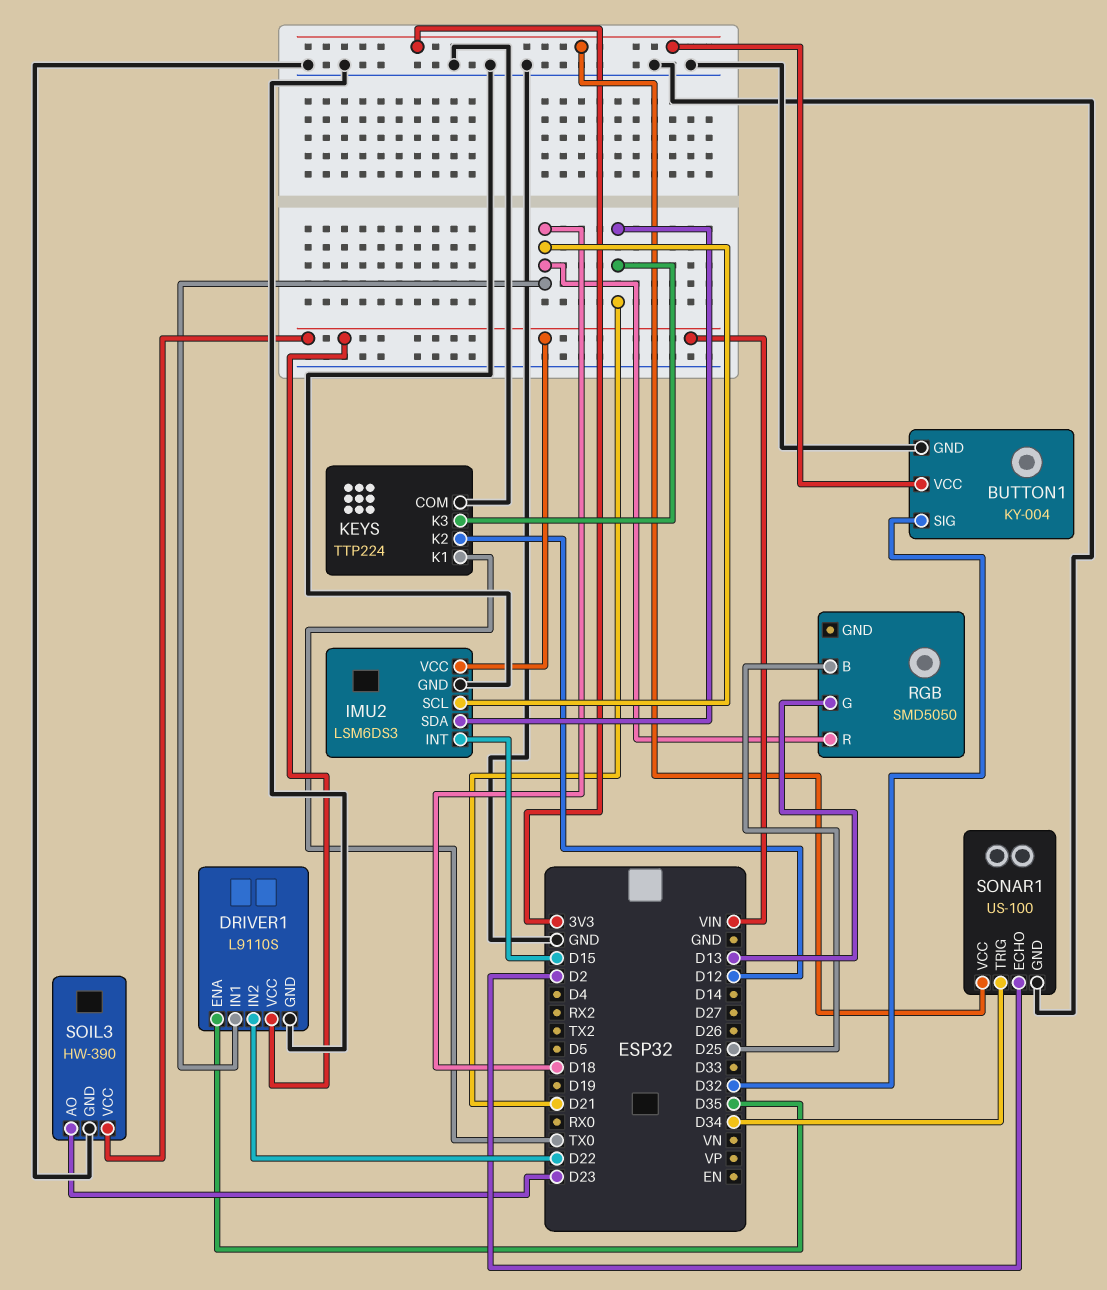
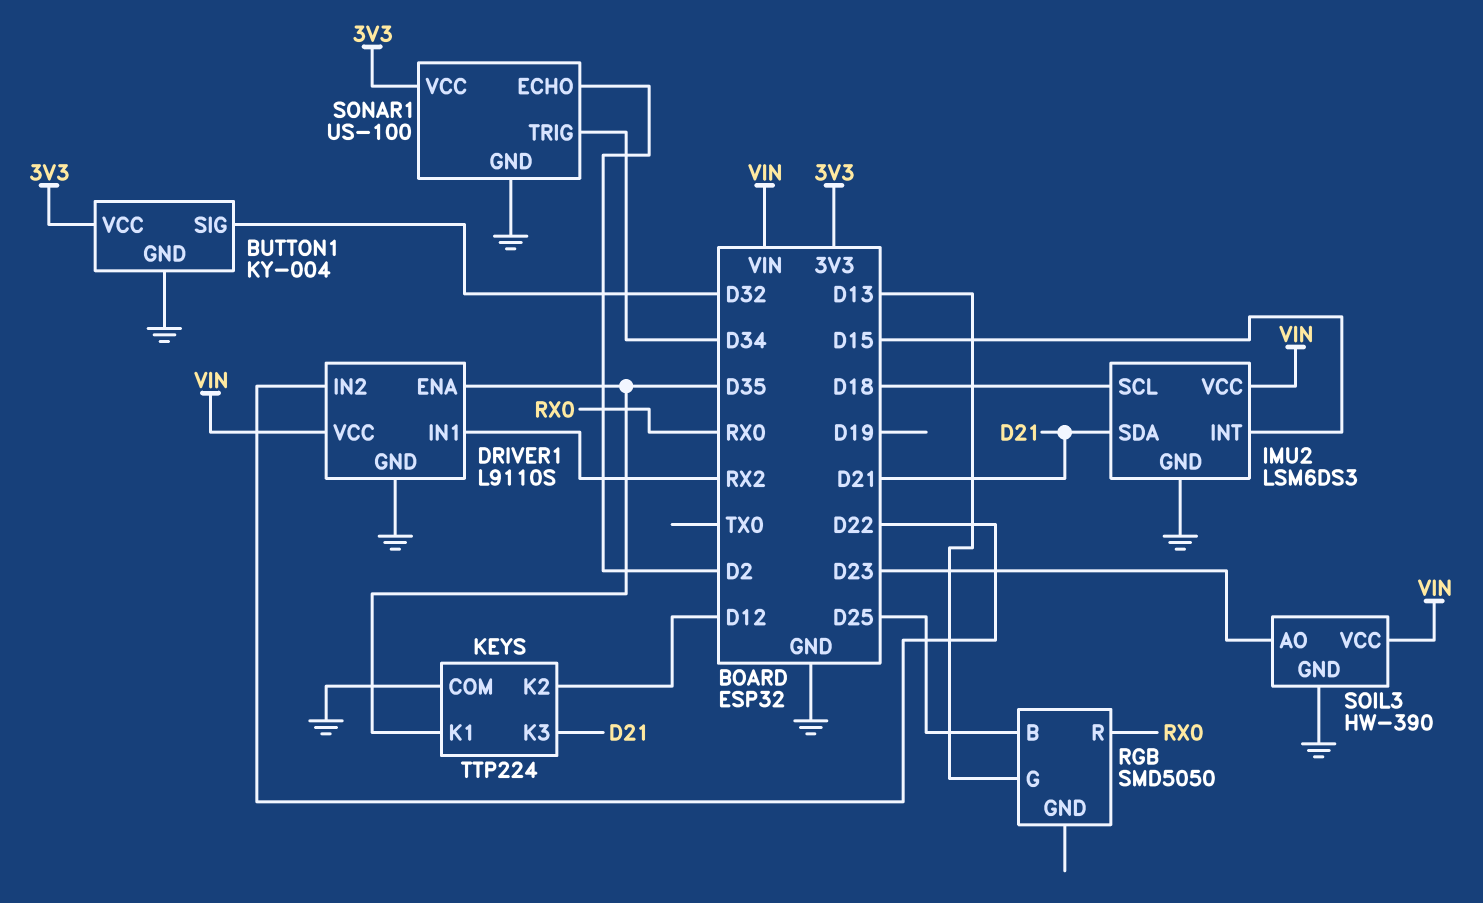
DRIVER1 pin IN1: D18 -> RX2
KEYS pin K1: TX0 -> D35
RGB pin R: D18 -> RX0

